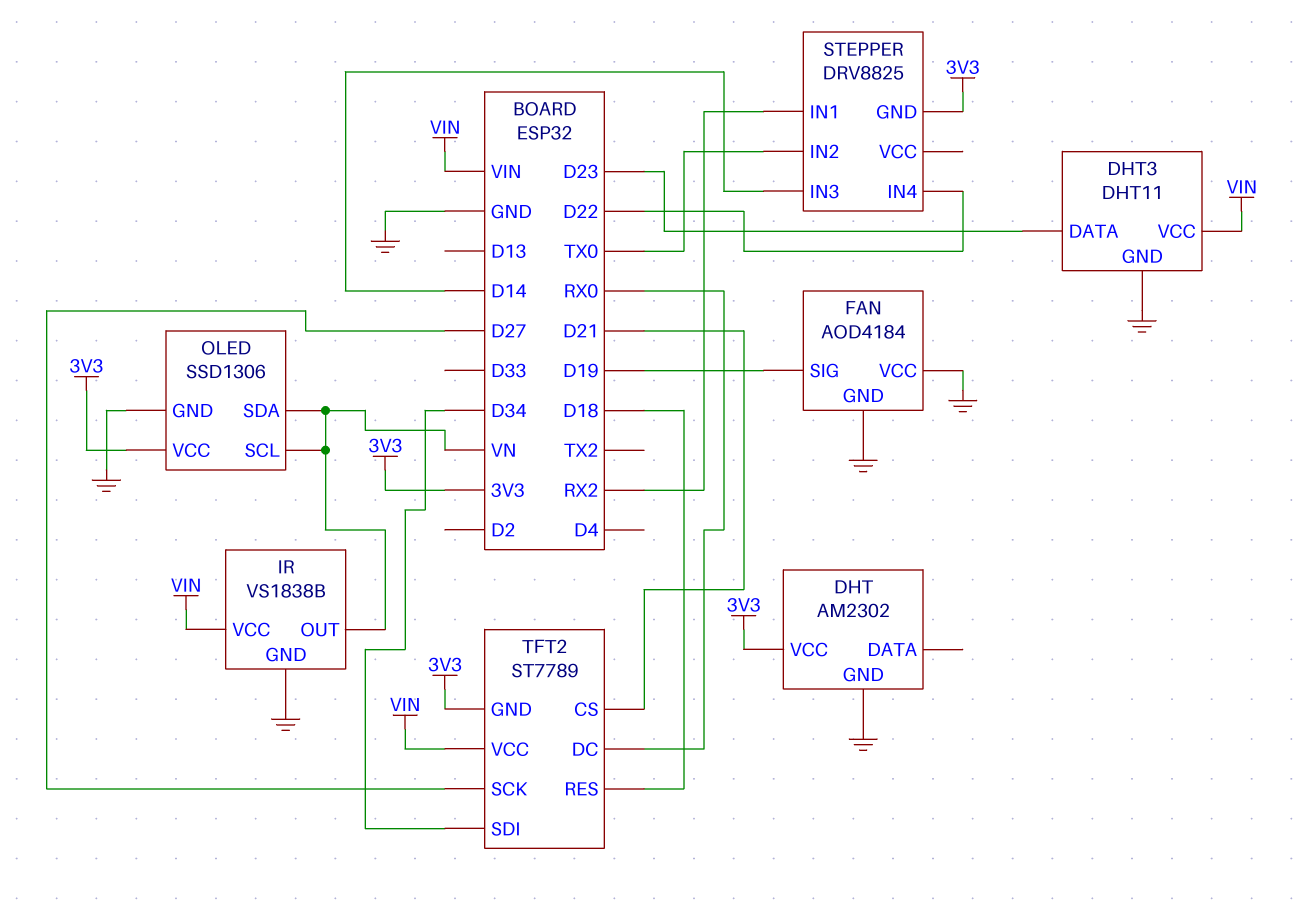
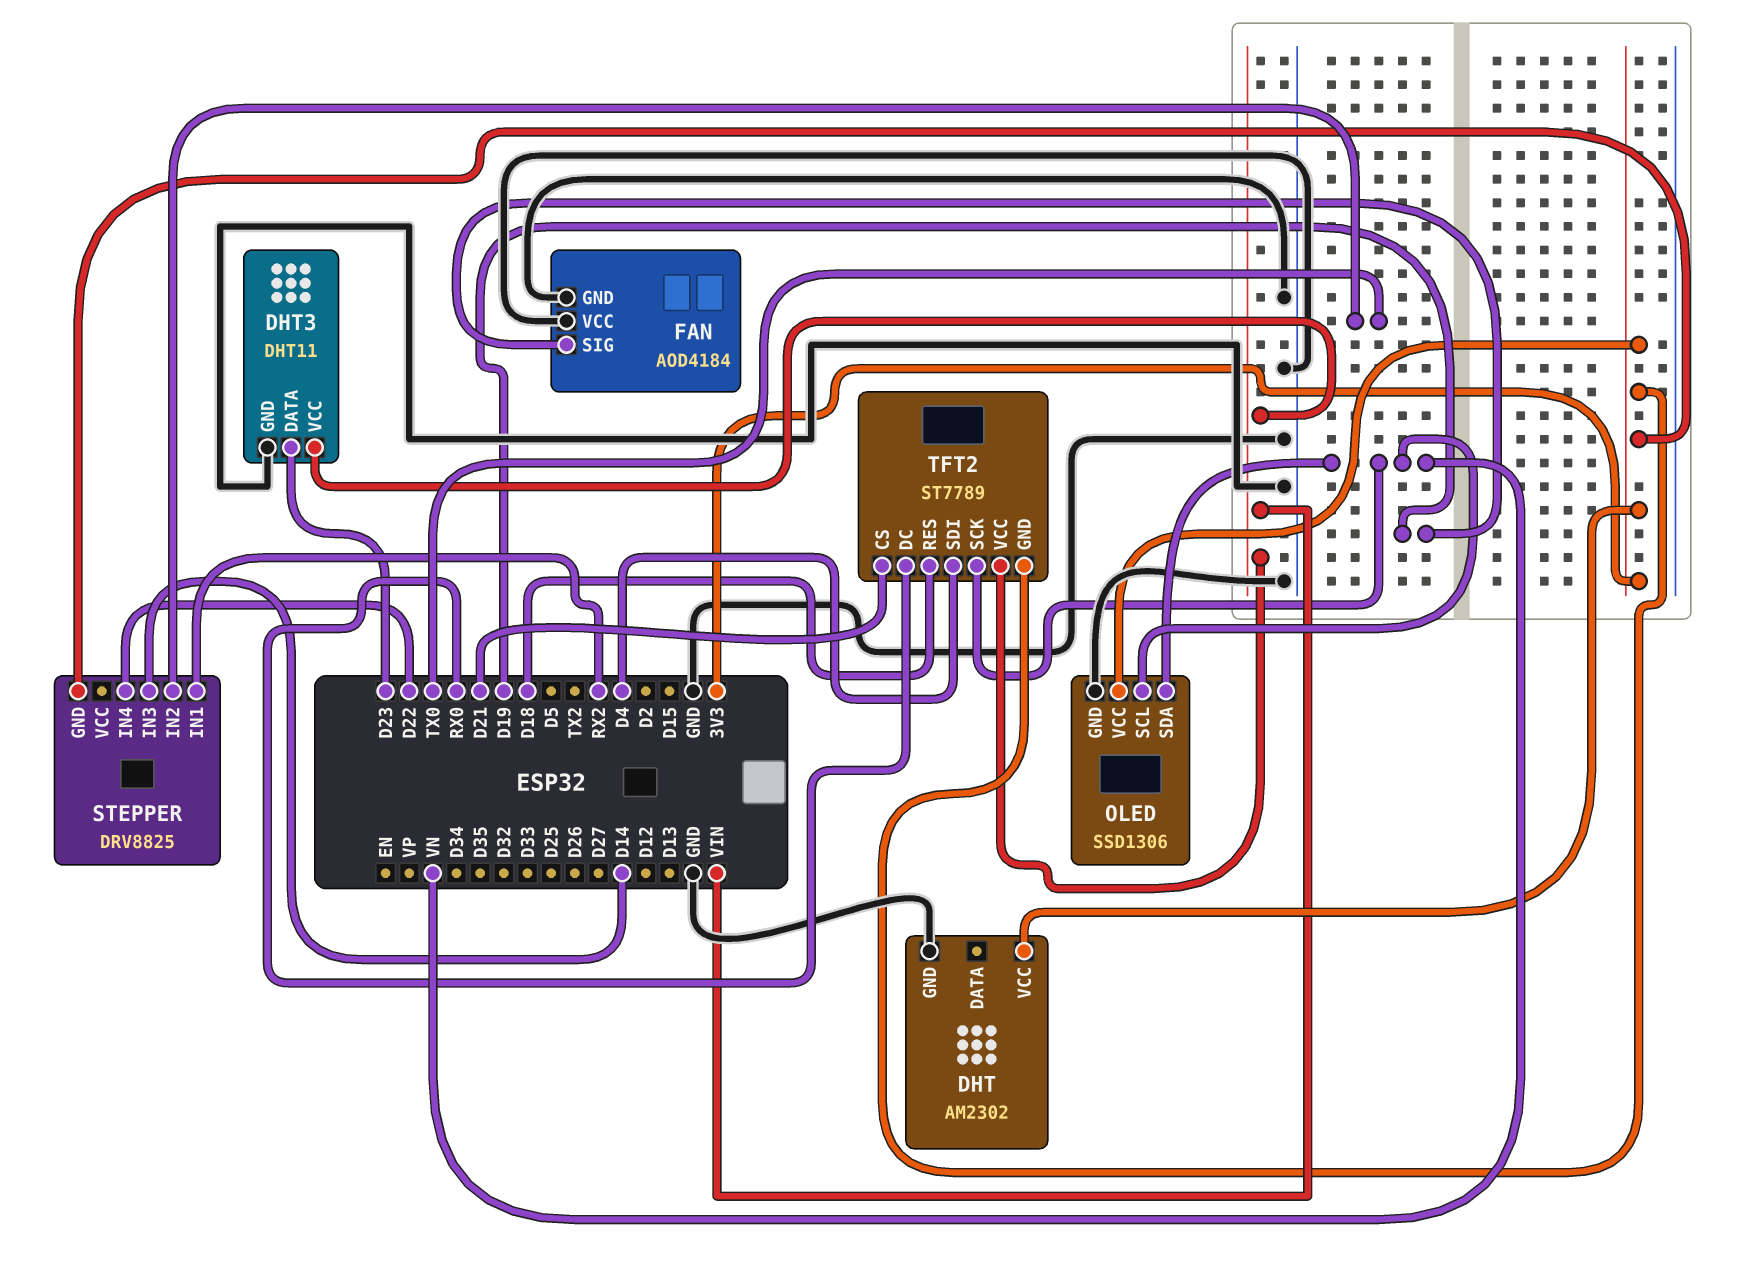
IR: VS1838B -> none
IR pin GND: GND -> none
IR pin OUT: VN -> none
IR pin VCC: VIN -> none
TFT2 pin SCK: D27 -> VN
TFT2 pin SDI: D34 -> D4

